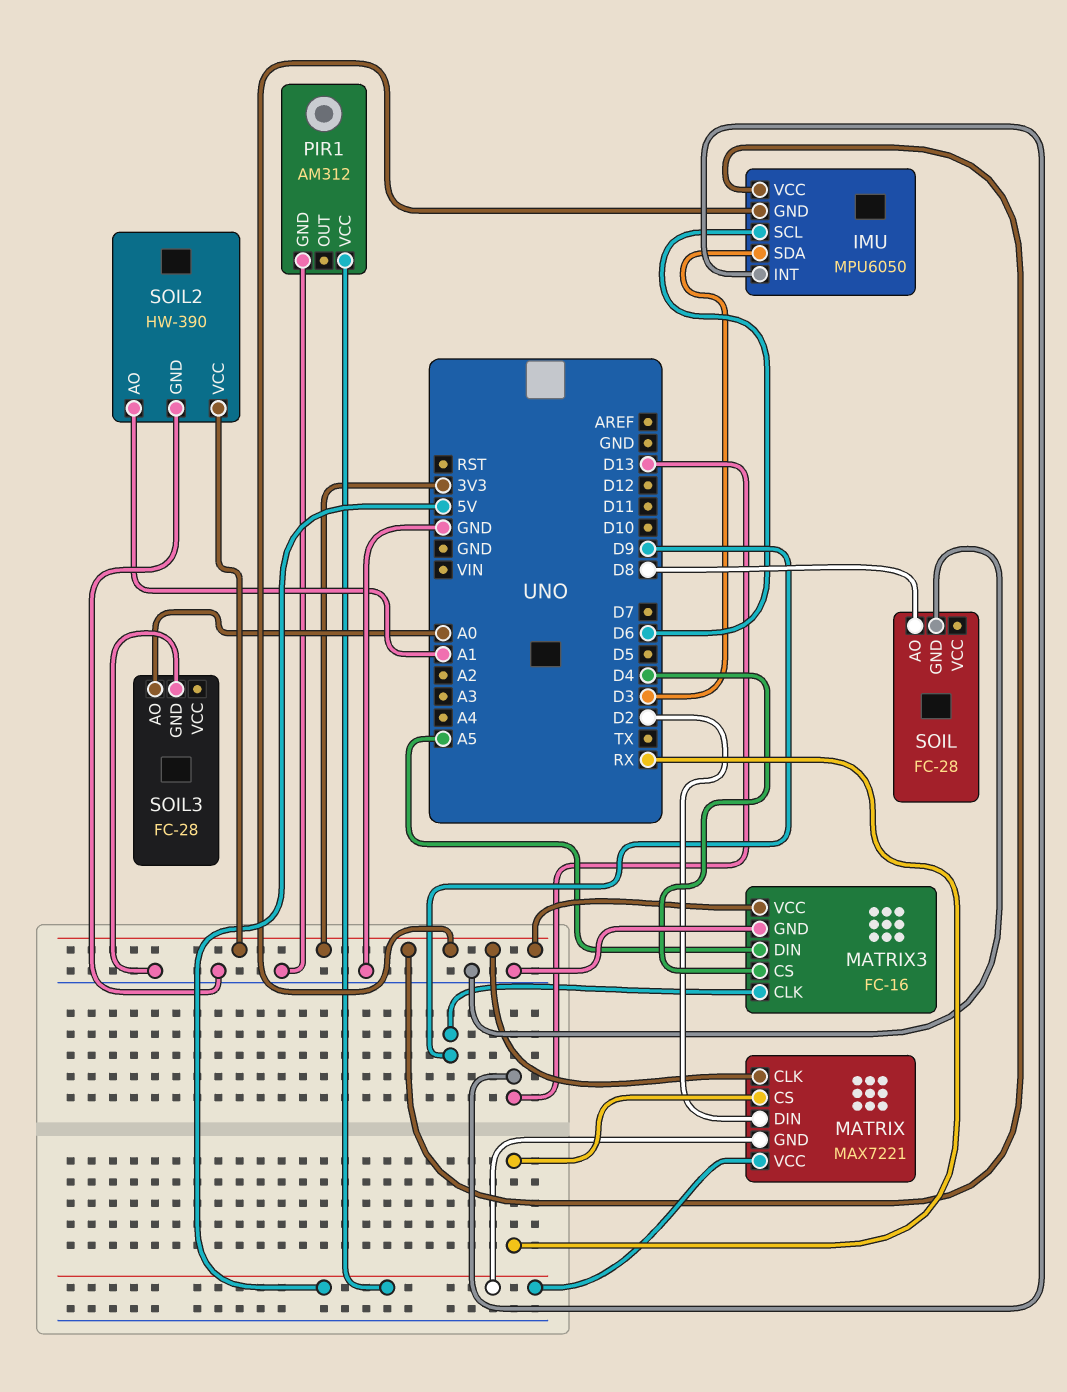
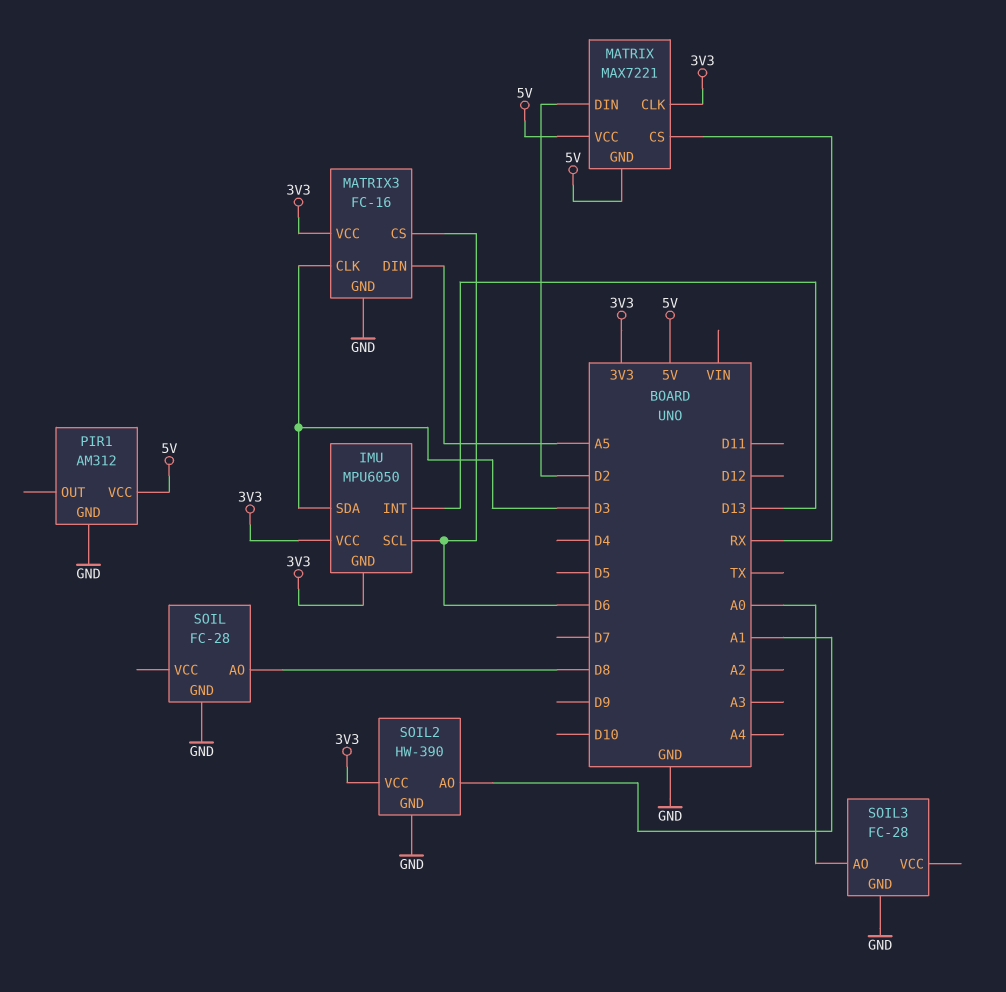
MATRIX3 pin CLK: D9 -> D3
MATRIX3 pin CS: D4 -> D6

